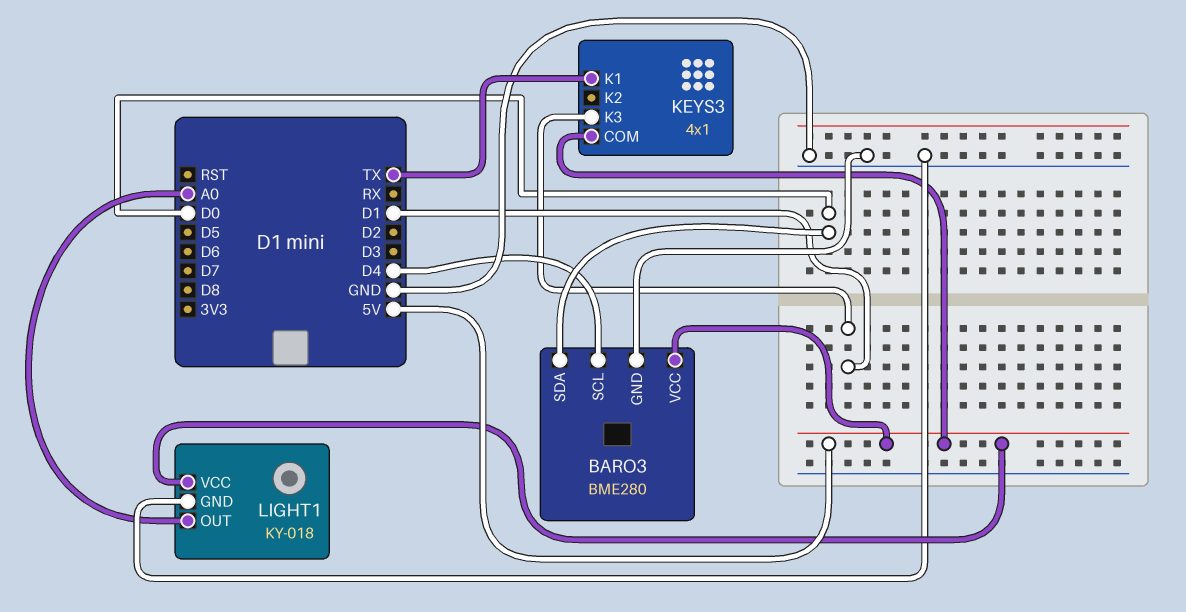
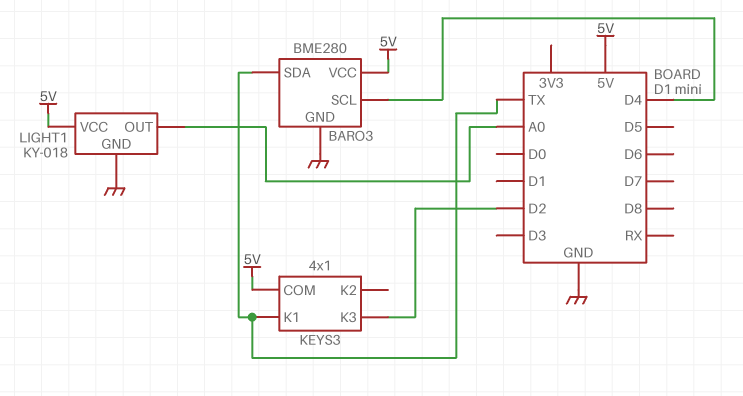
BARO3 pin SDA: D0 -> TX
KEYS3 pin K3: D1 -> D2

